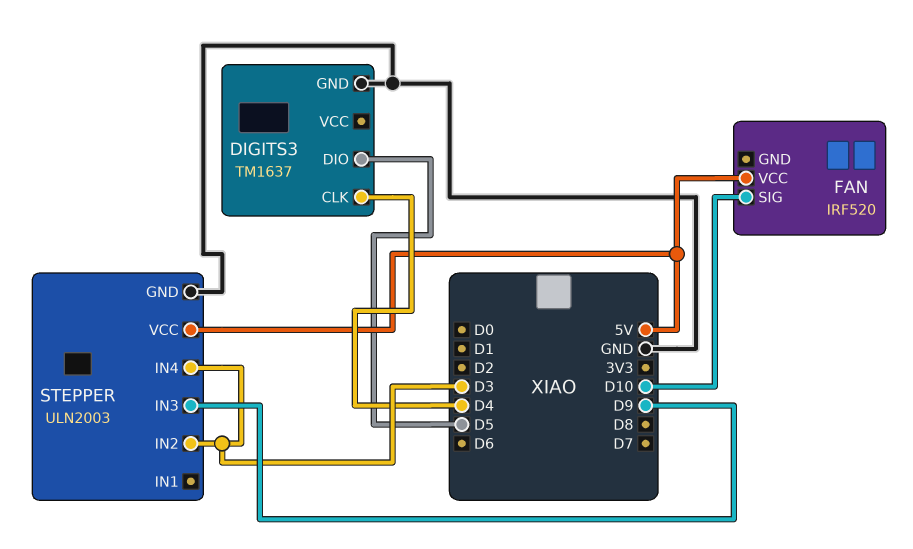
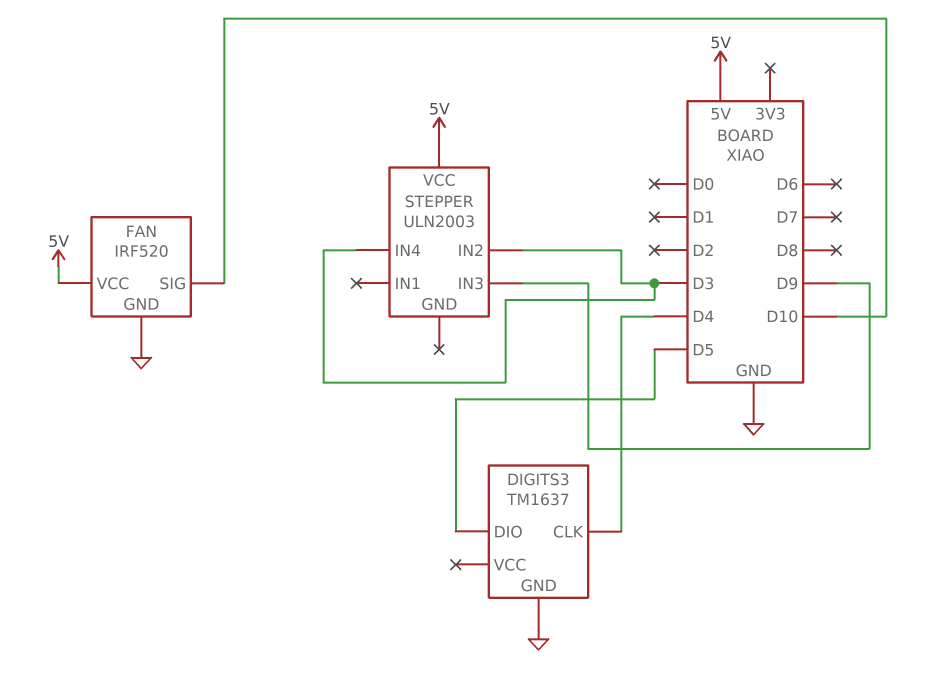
FAN pin GND: none -> GND
STEPPER pin GND: GND -> none

